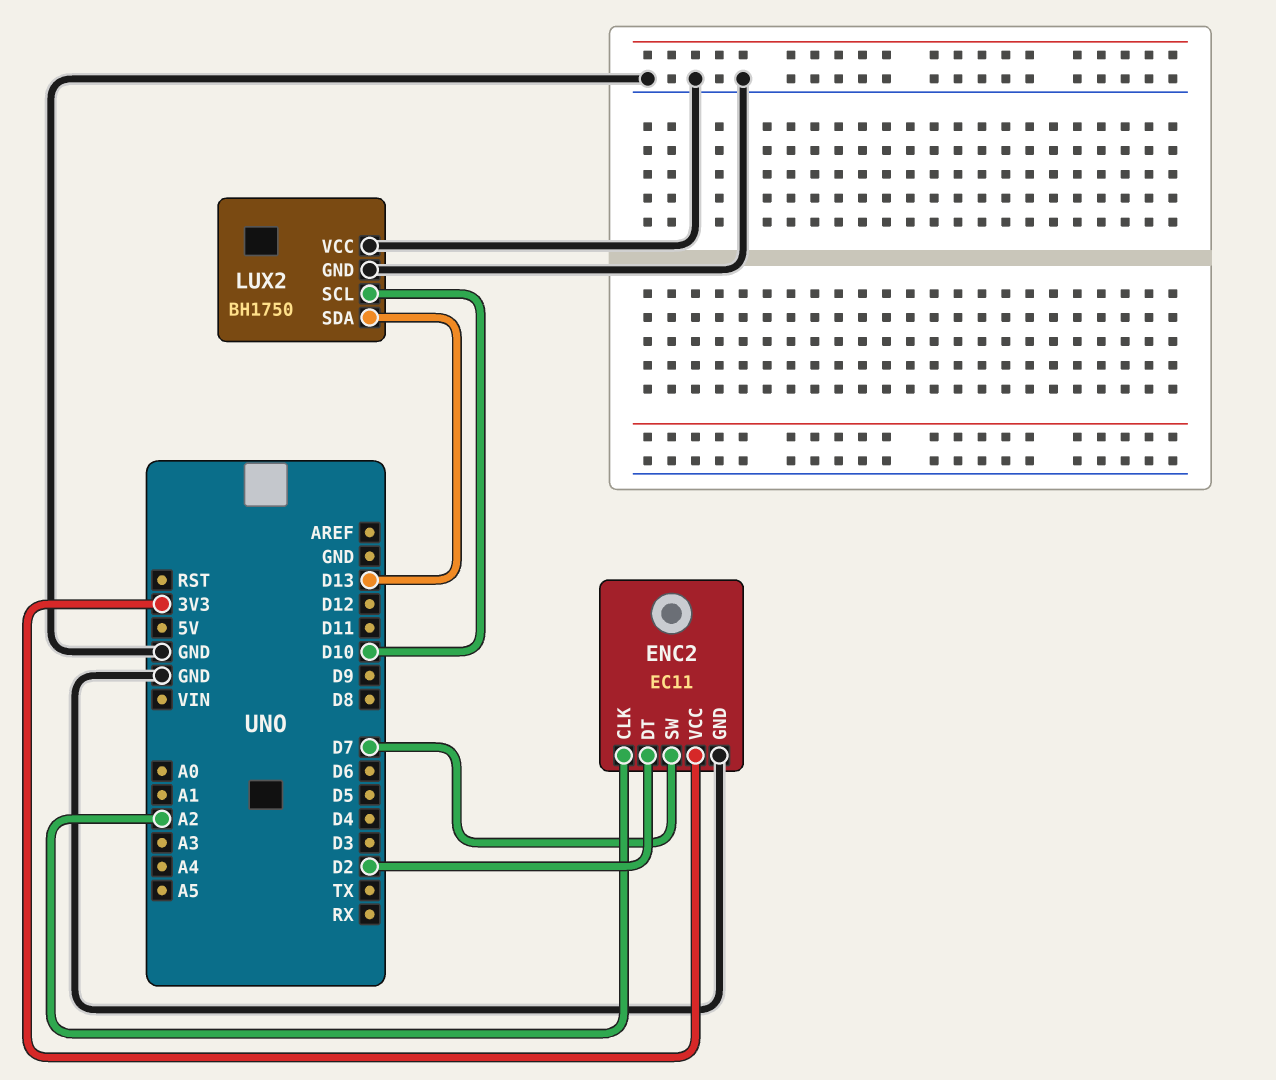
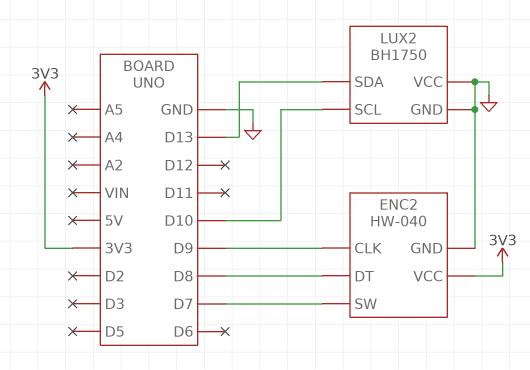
ENC2: EC11 -> HW-040
ENC2 pin CLK: A2 -> D9
ENC2 pin DT: D2 -> D8

